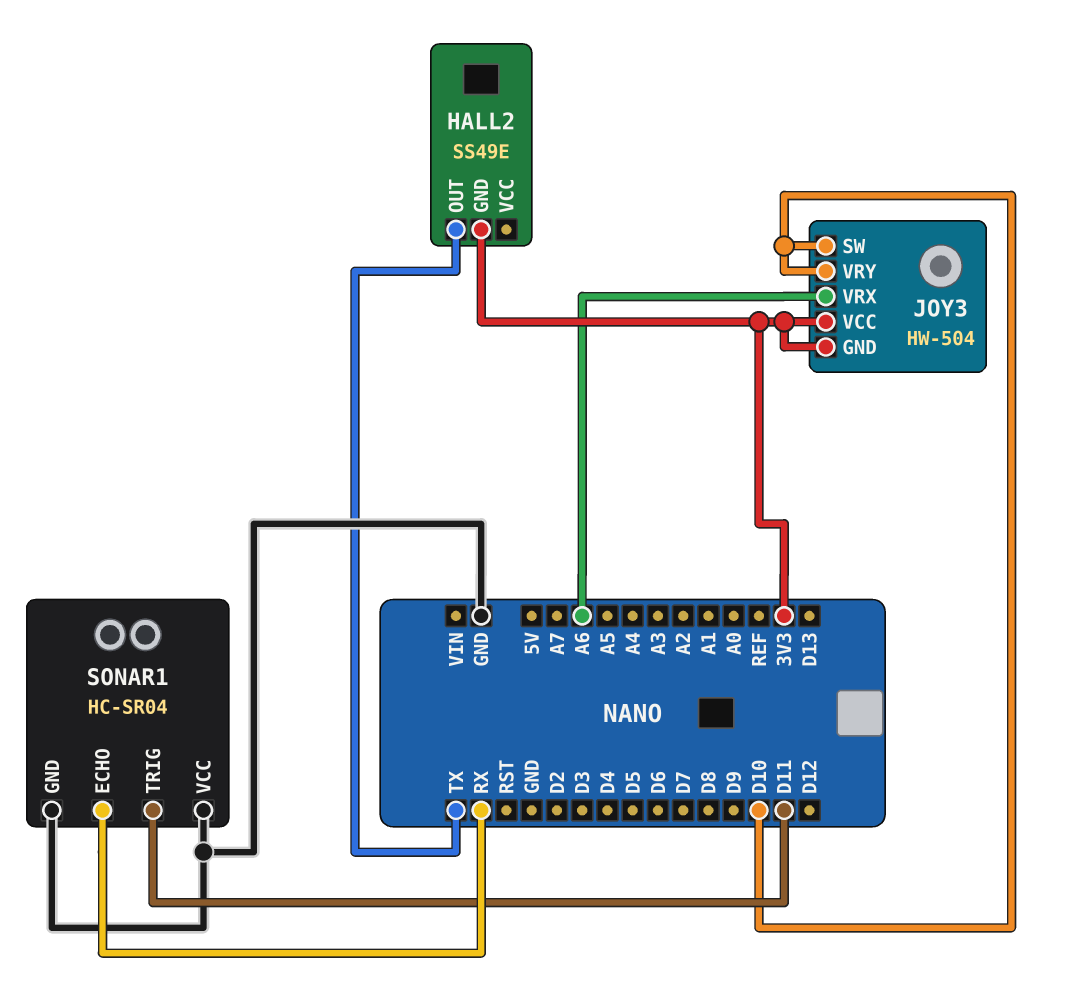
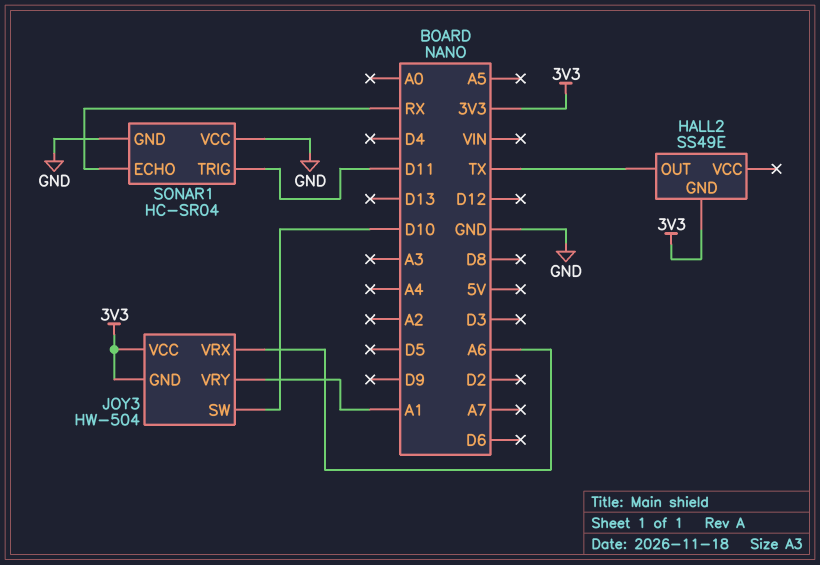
JOY3 pin VRY: D10 -> A1

